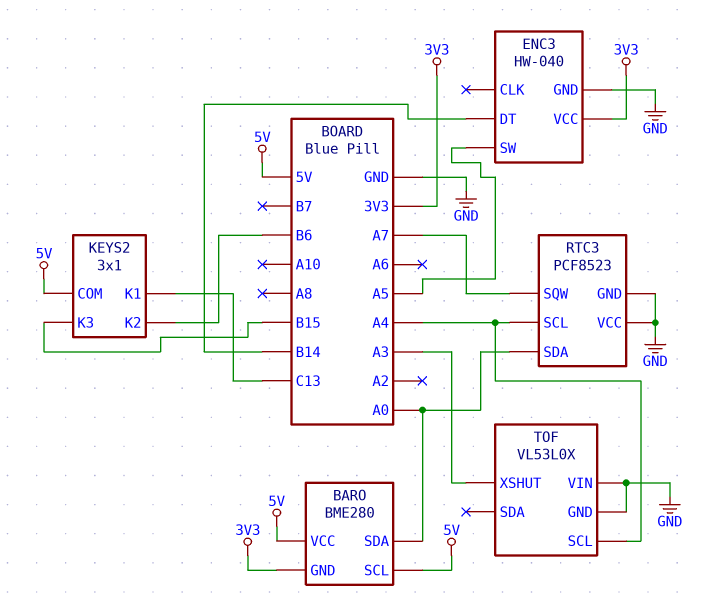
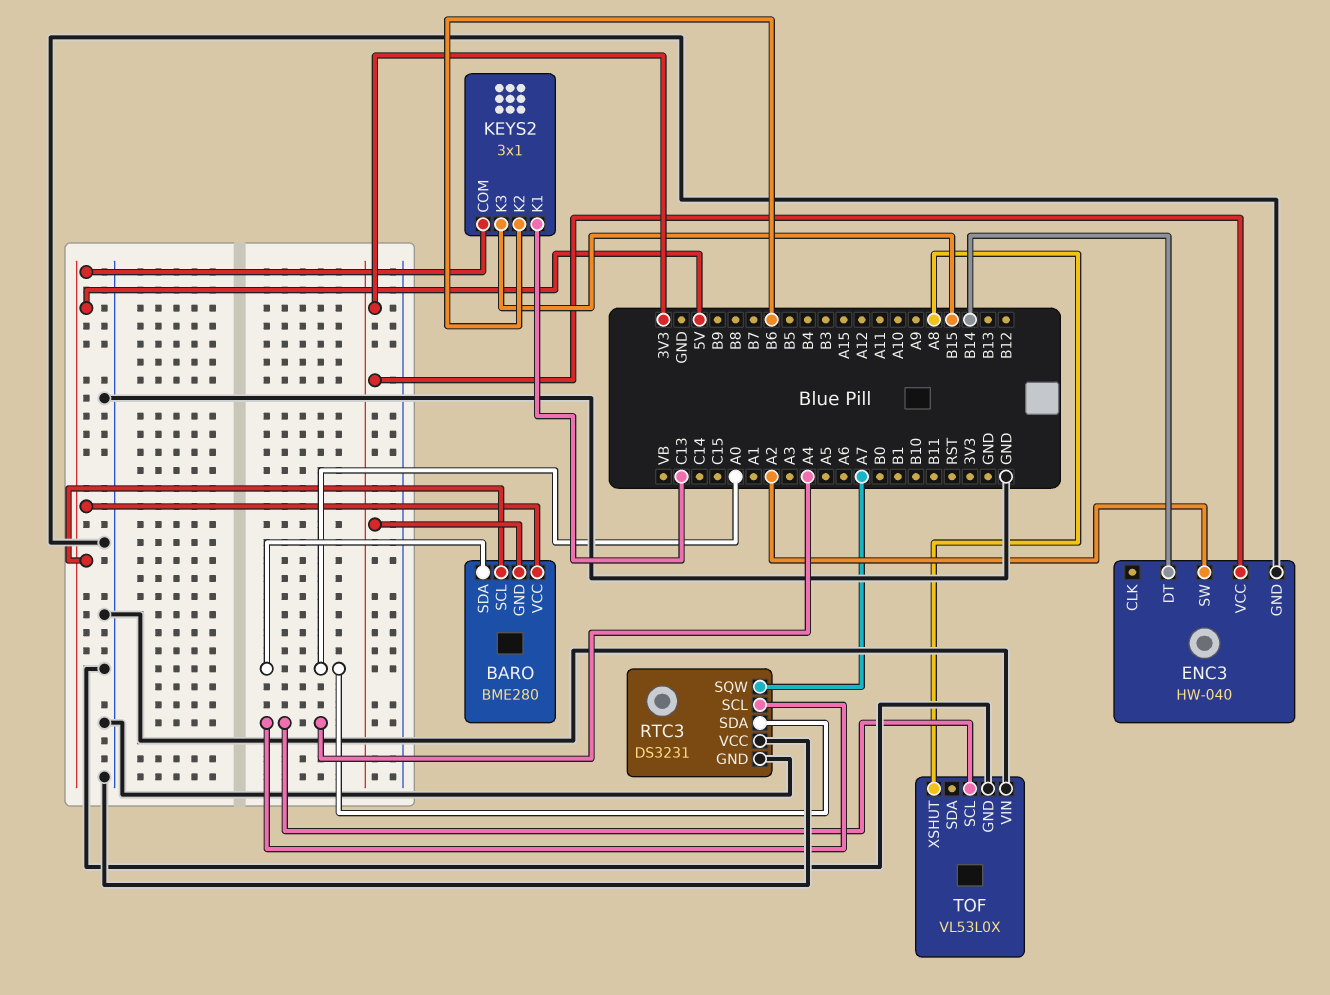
ENC3 pin SW: A5 -> A2
RTC3: PCF8523 -> DS3231
TOF pin XSHUT: A3 -> A8

